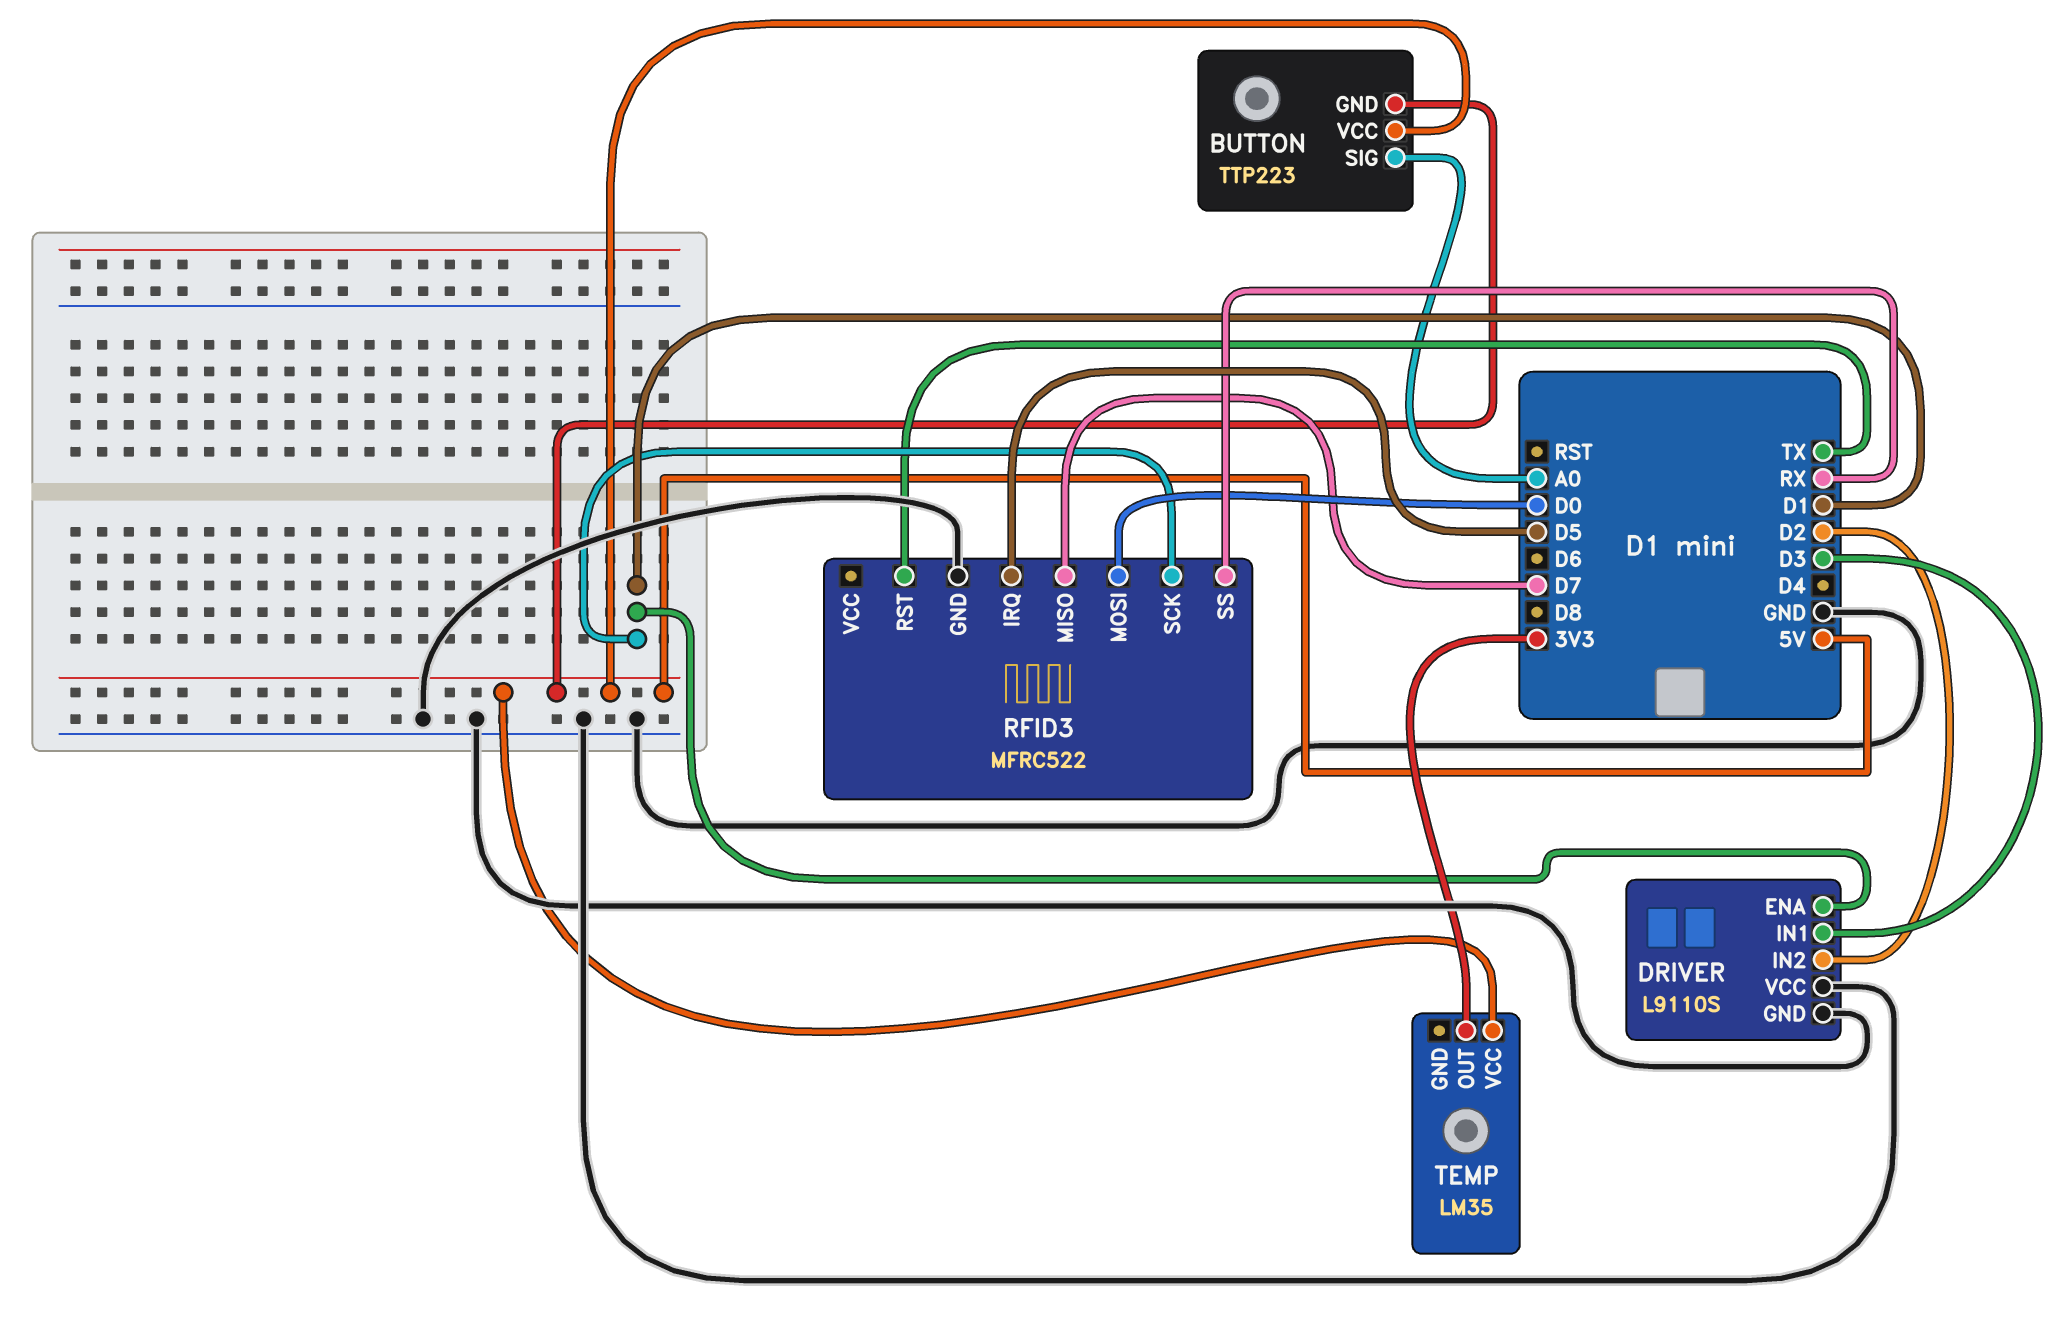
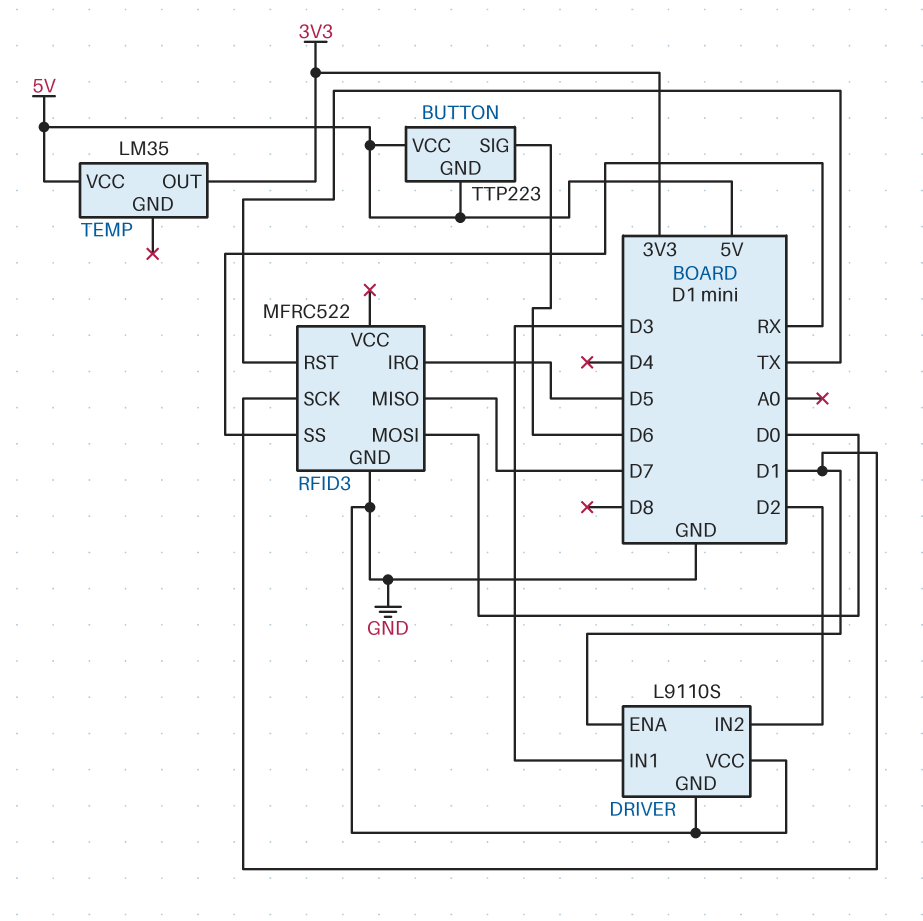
BUTTON pin SIG: A0 -> D6

